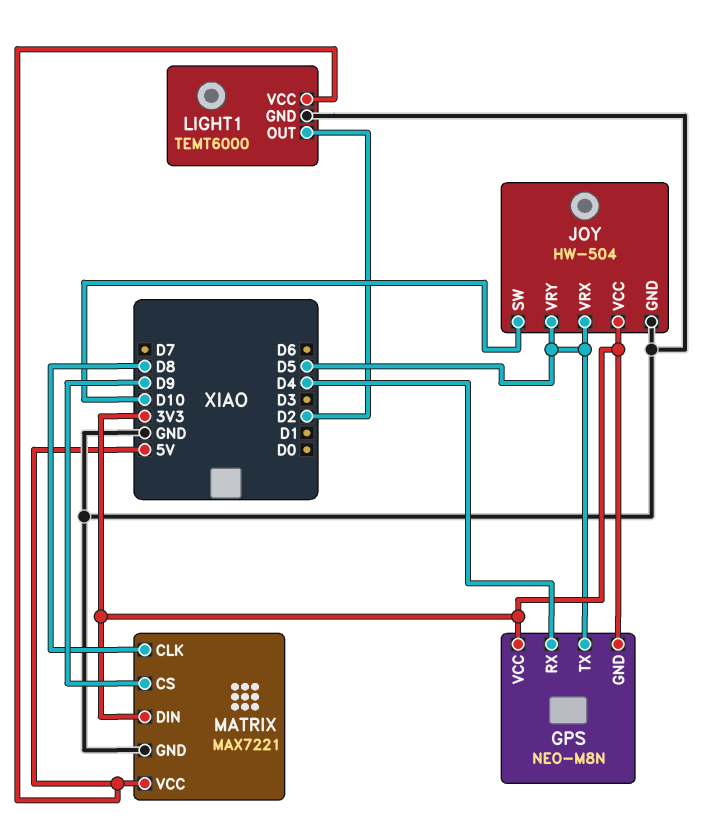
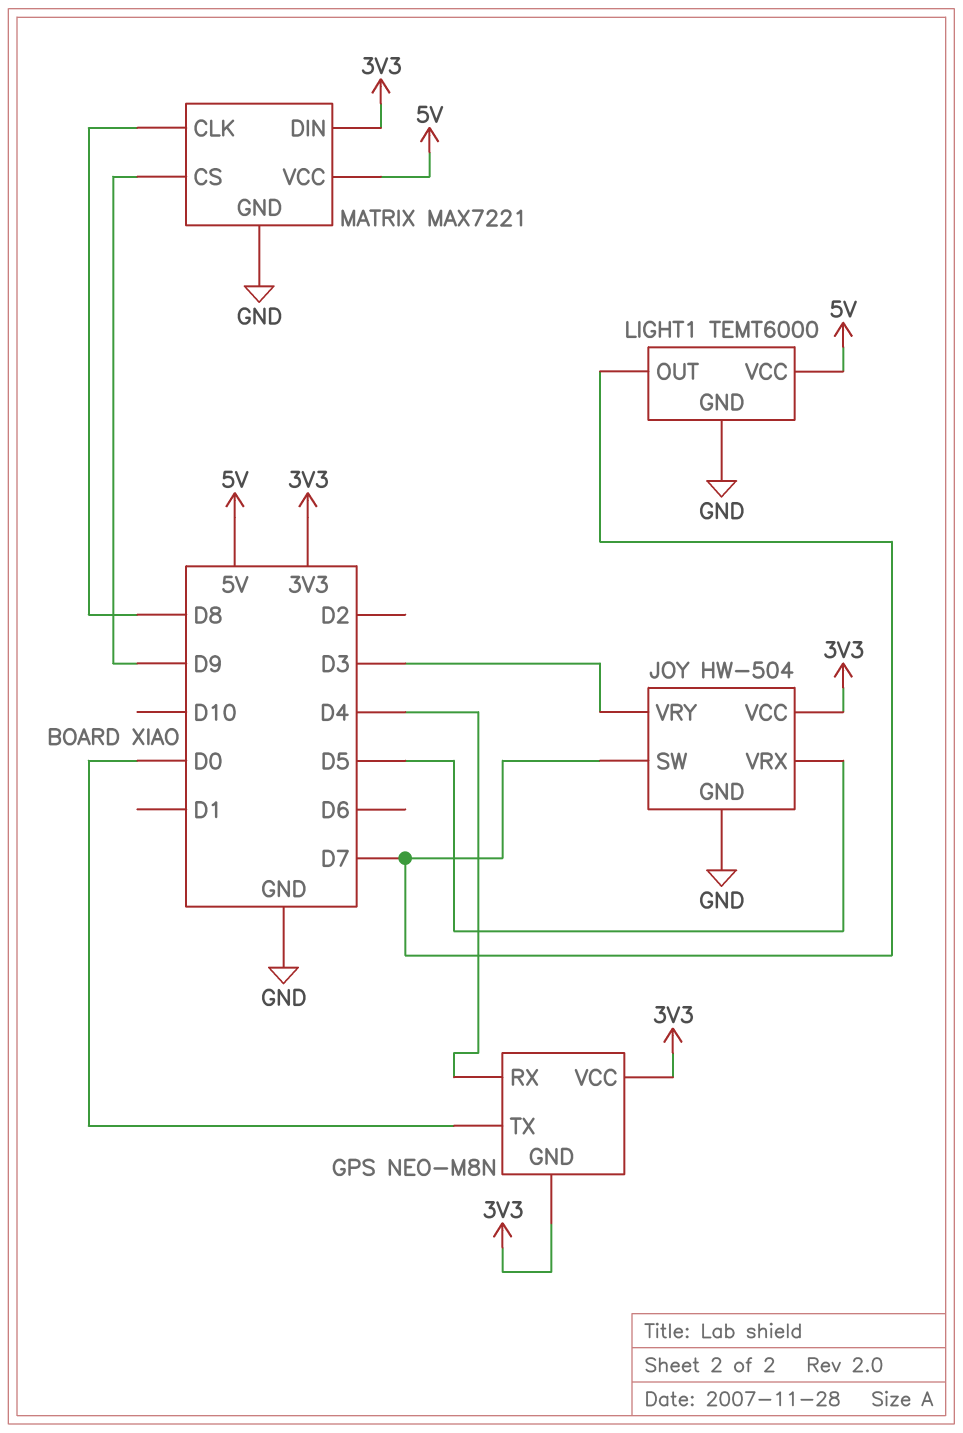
GPS pin TX: D5 -> D0
JOY pin SW: D10 -> D7
JOY pin VRY: D5 -> D3
LIGHT1 pin OUT: D2 -> D7

